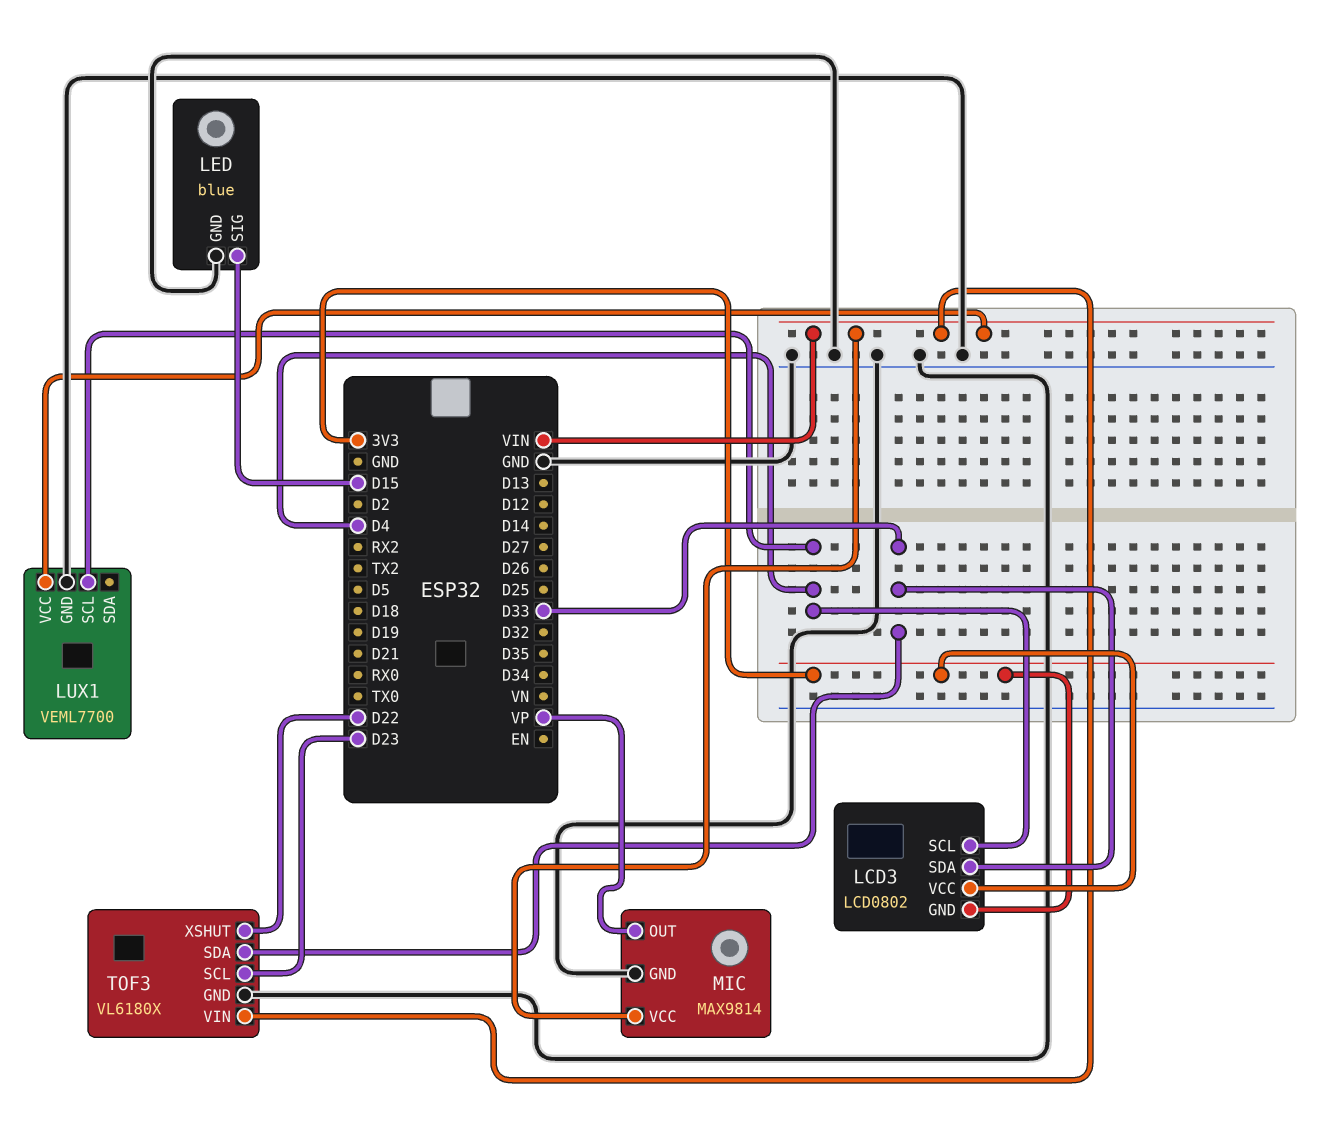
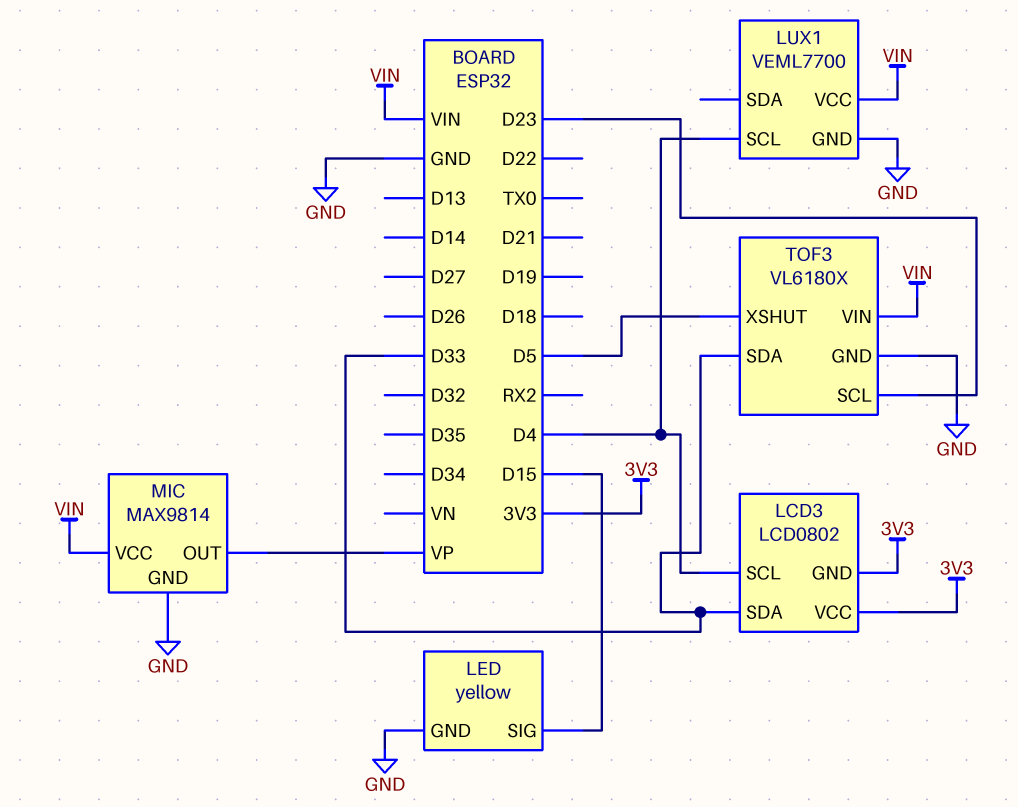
LED: blue -> yellow
TOF3 pin XSHUT: D22 -> D5

